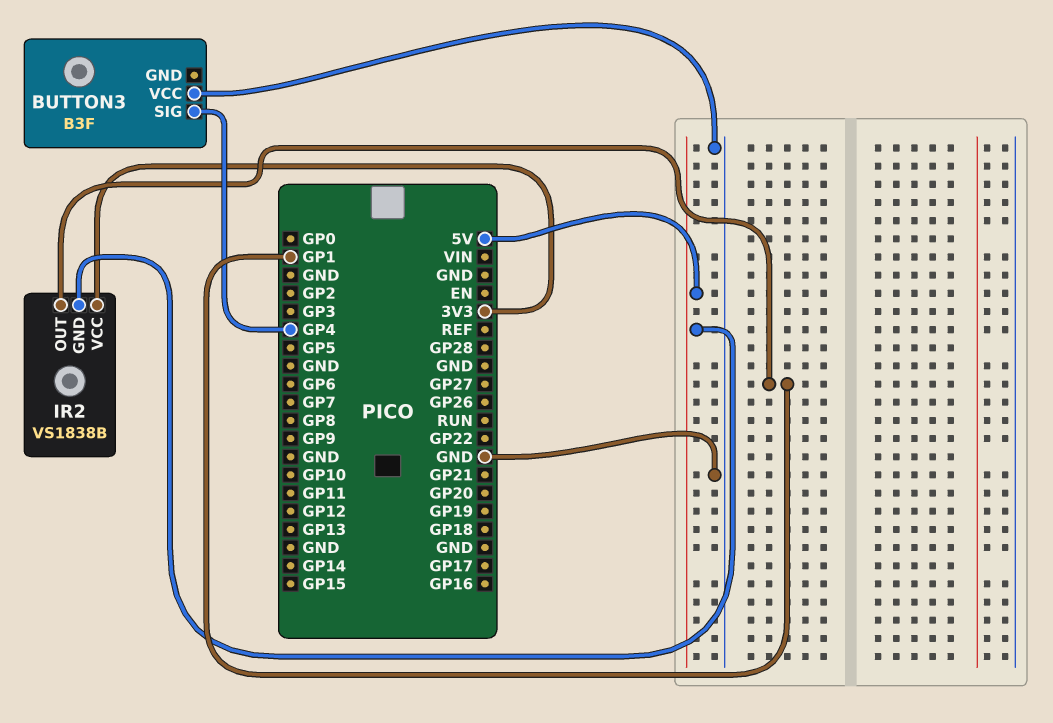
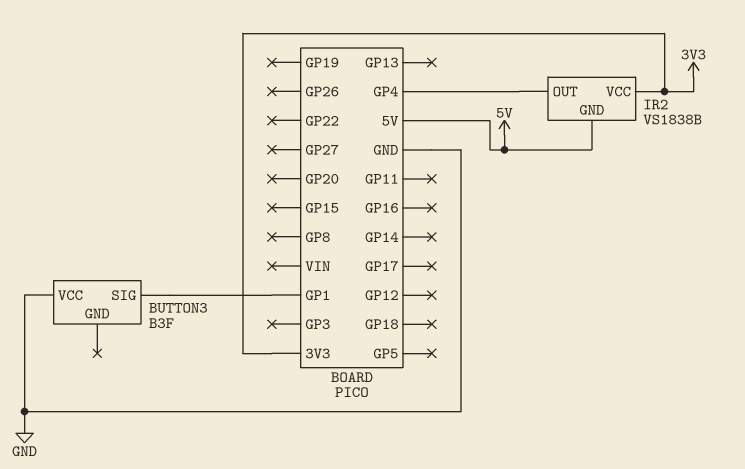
BUTTON3 pin SIG: GP4 -> GP1
IR2 pin OUT: GP1 -> GP4

